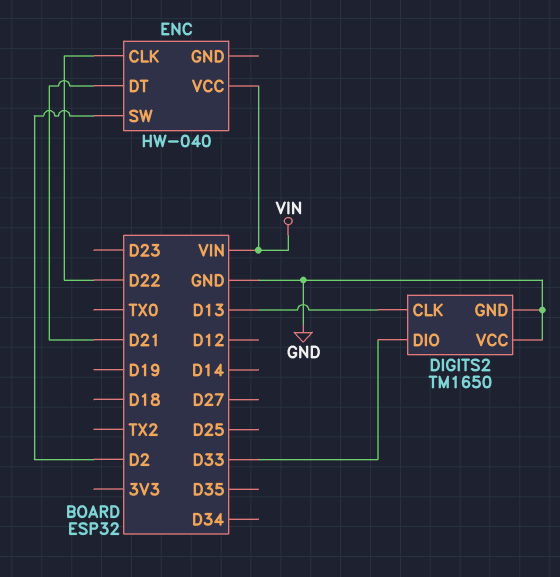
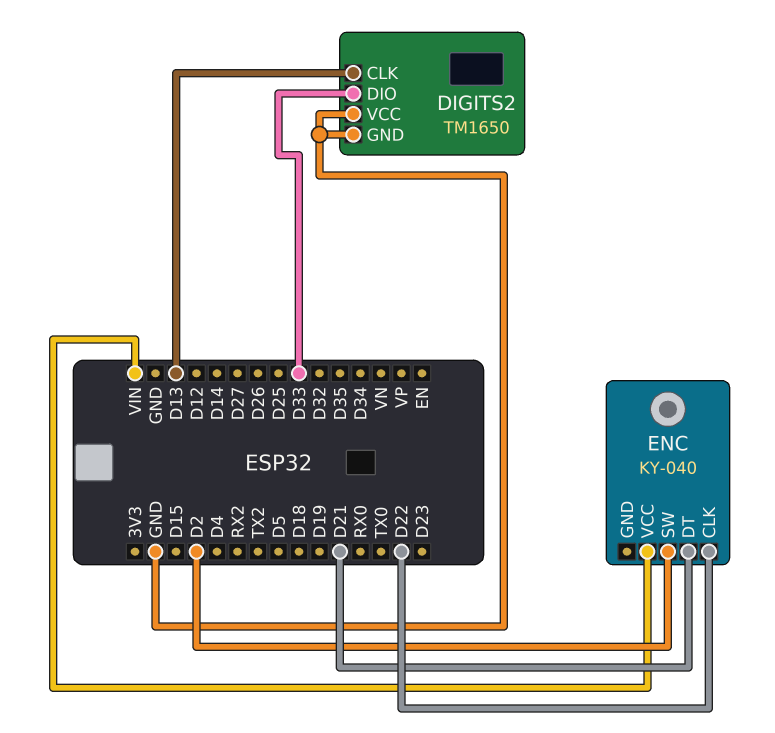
ENC: HW-040 -> KY-040

